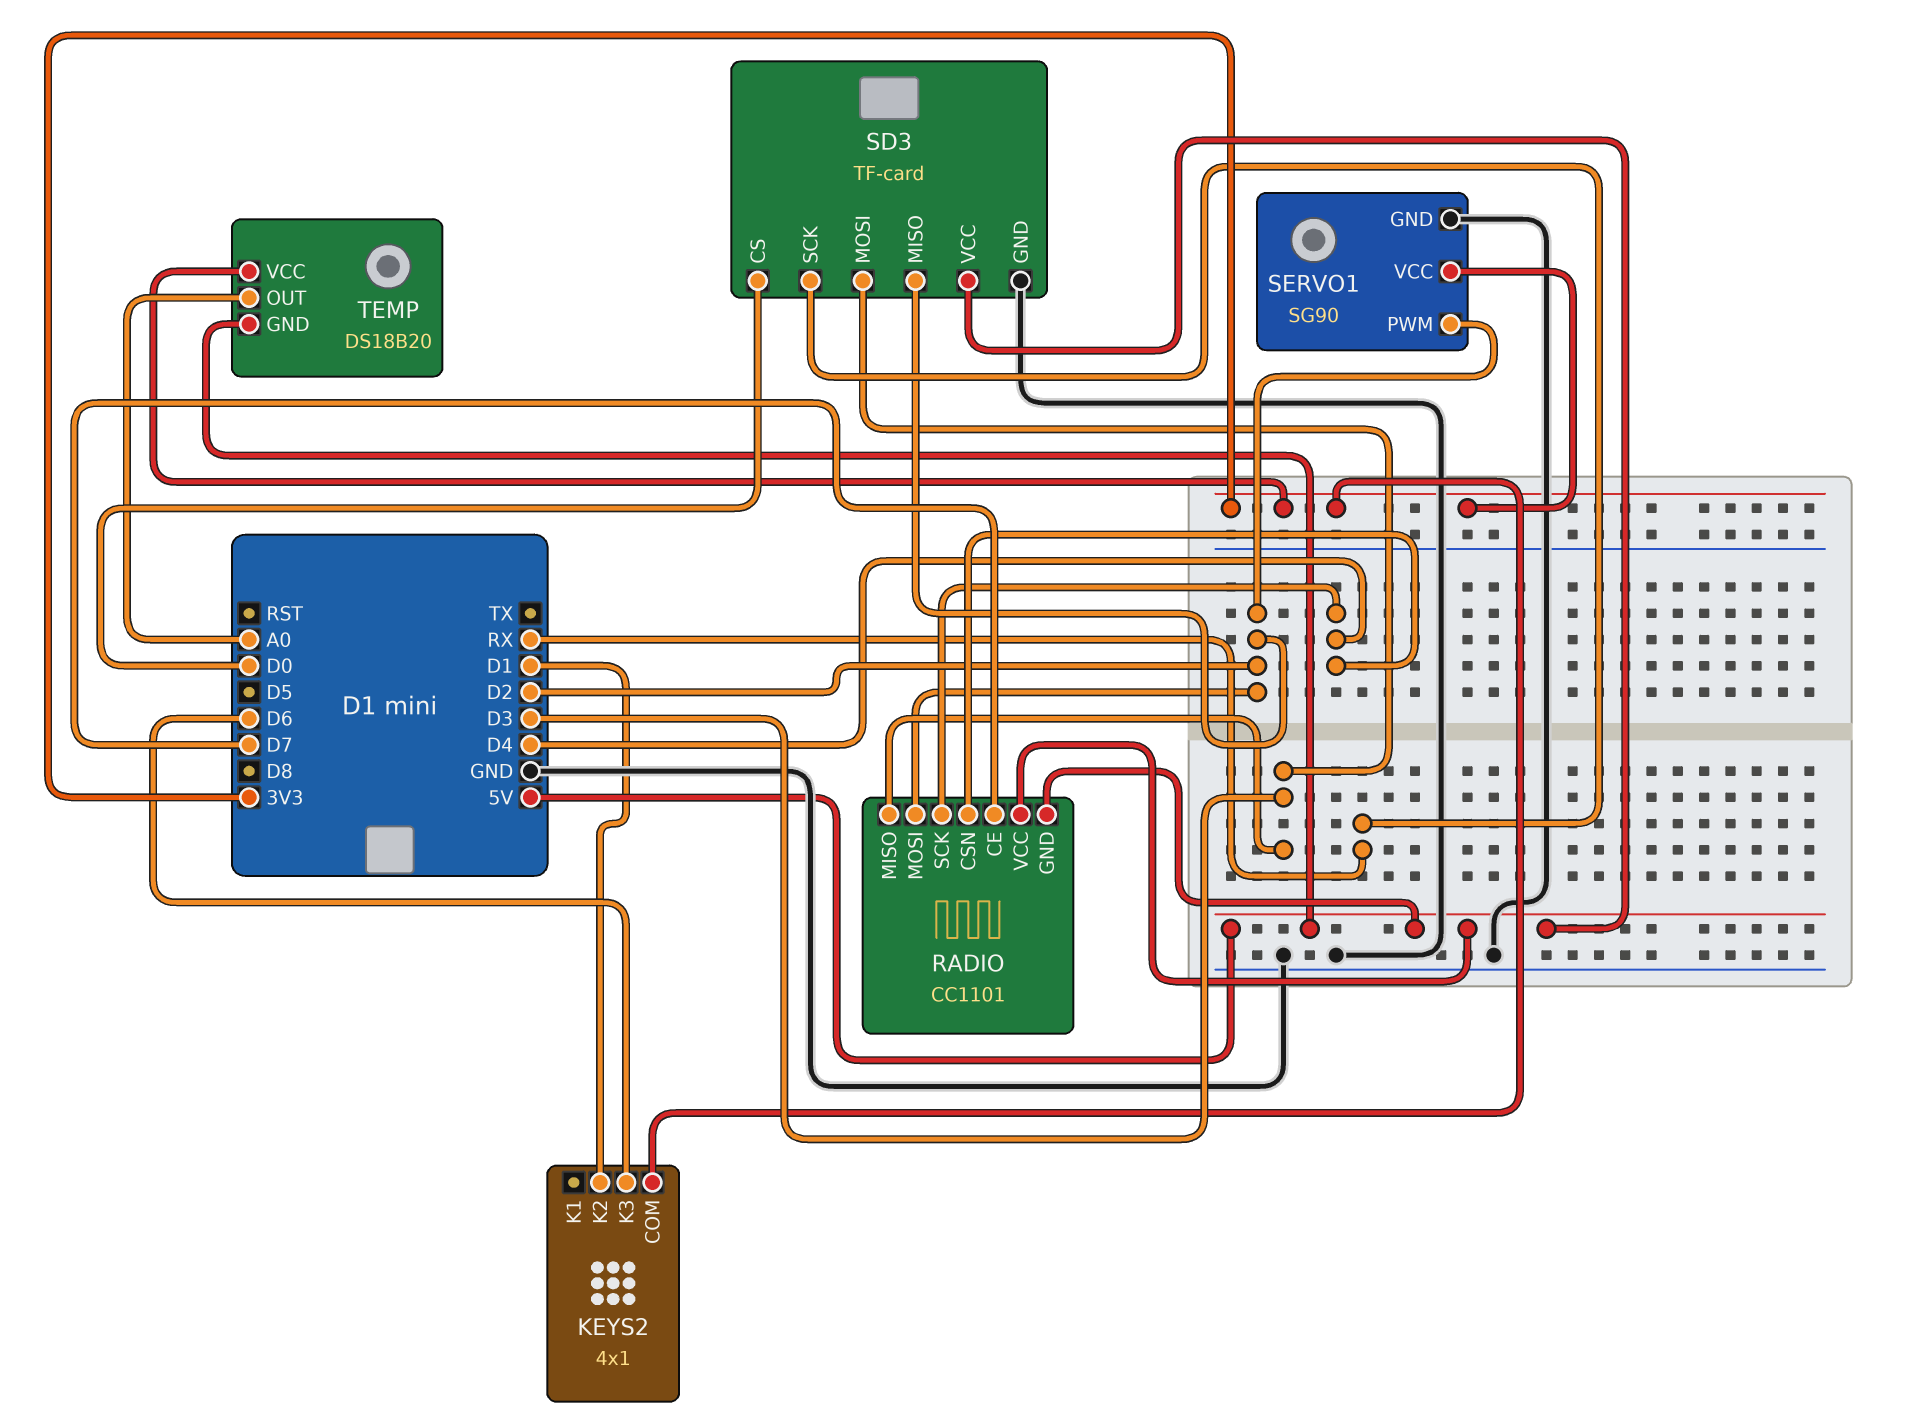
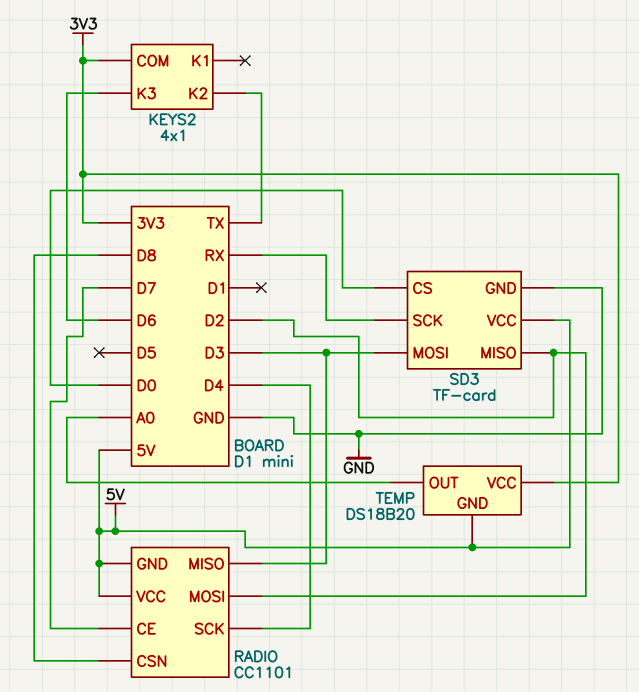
KEYS2 pin K2: D1 -> TX
RADIO pin CSN: D4 -> D8
SERVO1: SG90 -> none
SERVO1 pin GND: GND -> none
SERVO1 pin PWM: D2 -> none
SERVO1 pin VCC: 3V3 -> none

